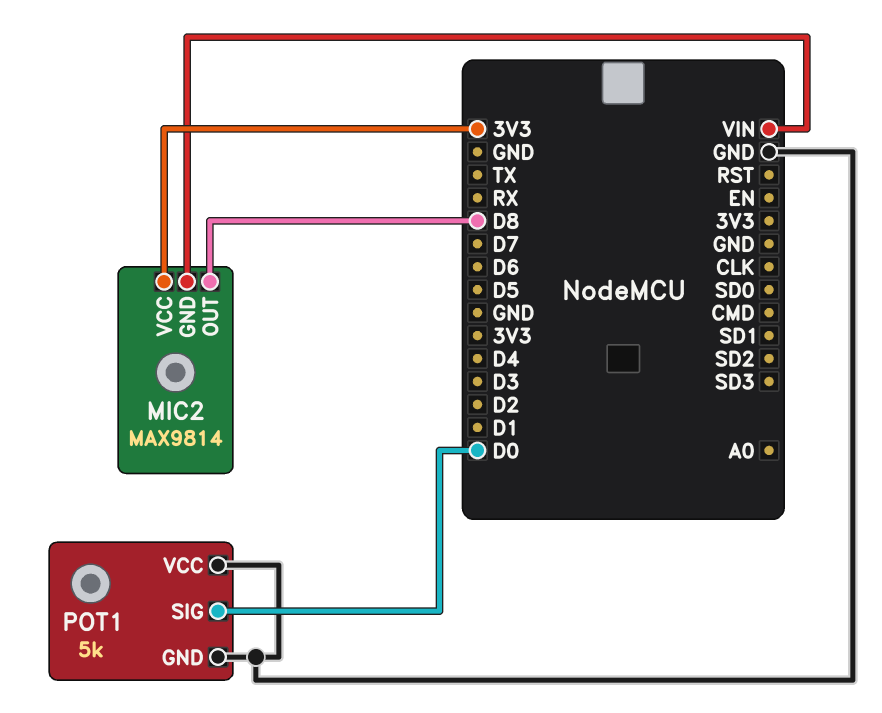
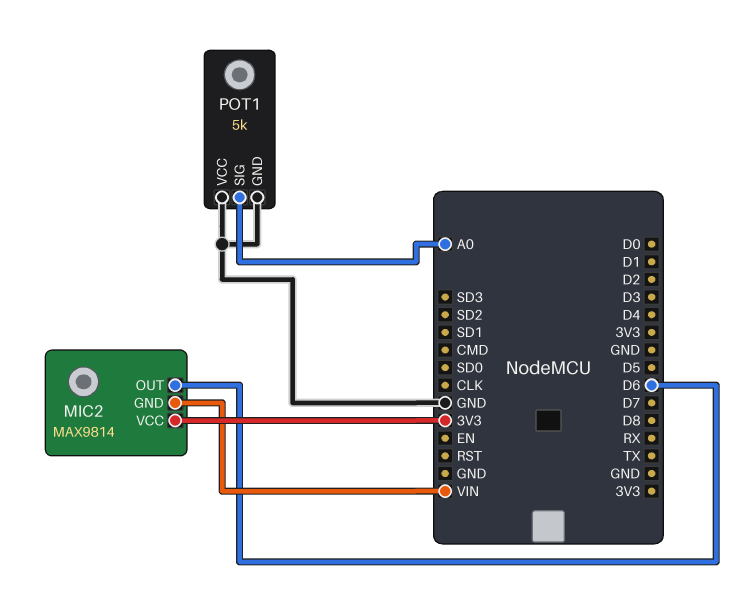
MIC2 pin OUT: D8 -> D6
POT1 pin SIG: D0 -> A0

